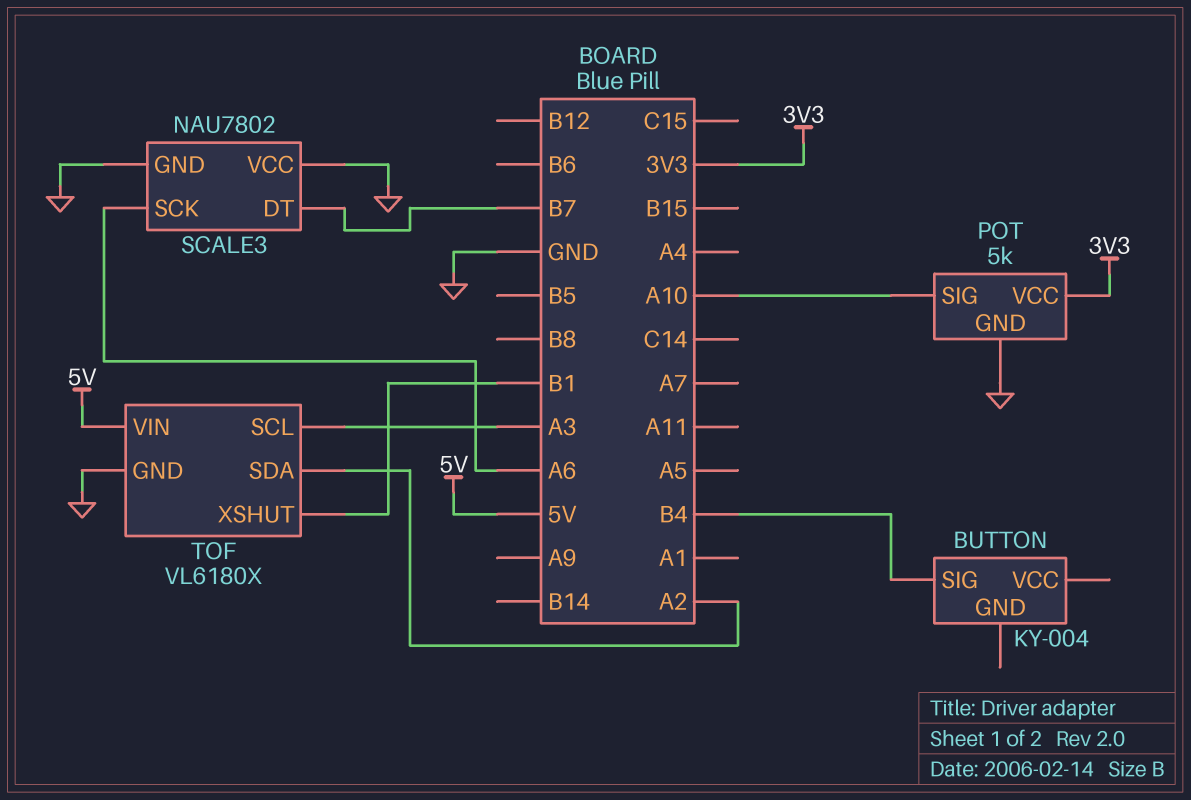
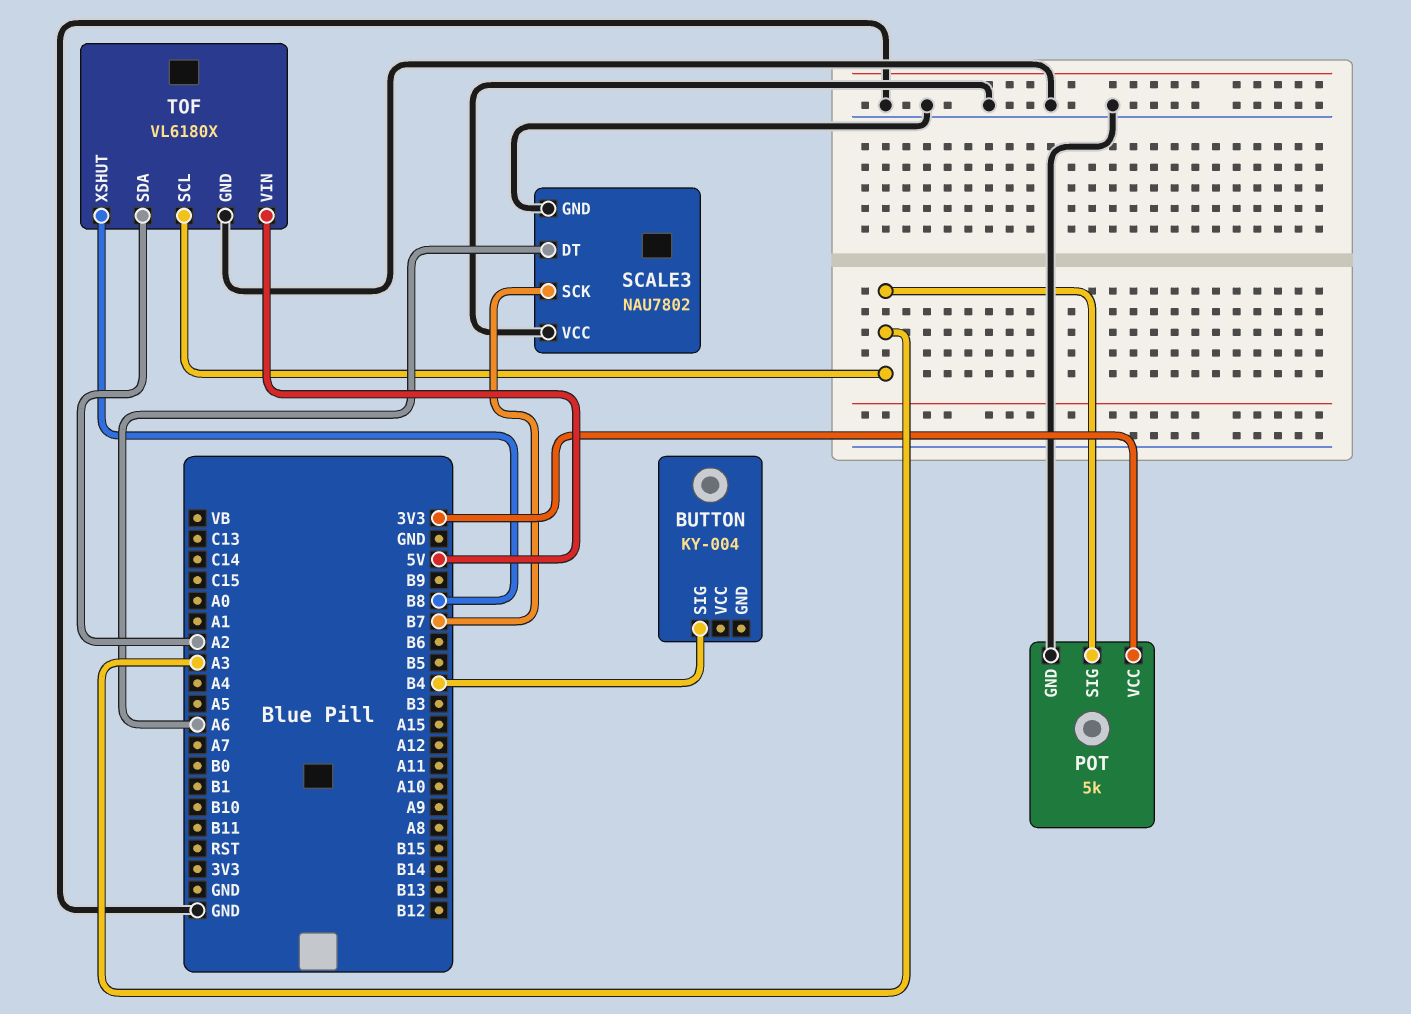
POT pin SIG: A10 -> A3
SCALE3 pin DT: B7 -> A6
SCALE3 pin SCK: A6 -> B7
TOF pin XSHUT: B1 -> B8

